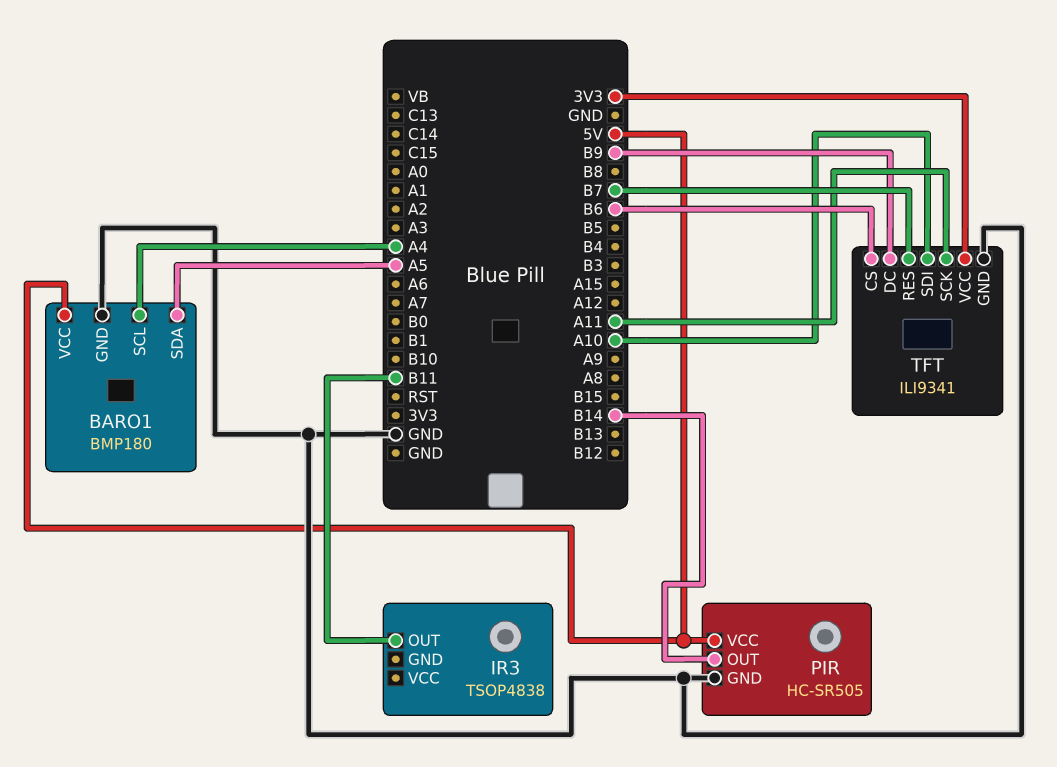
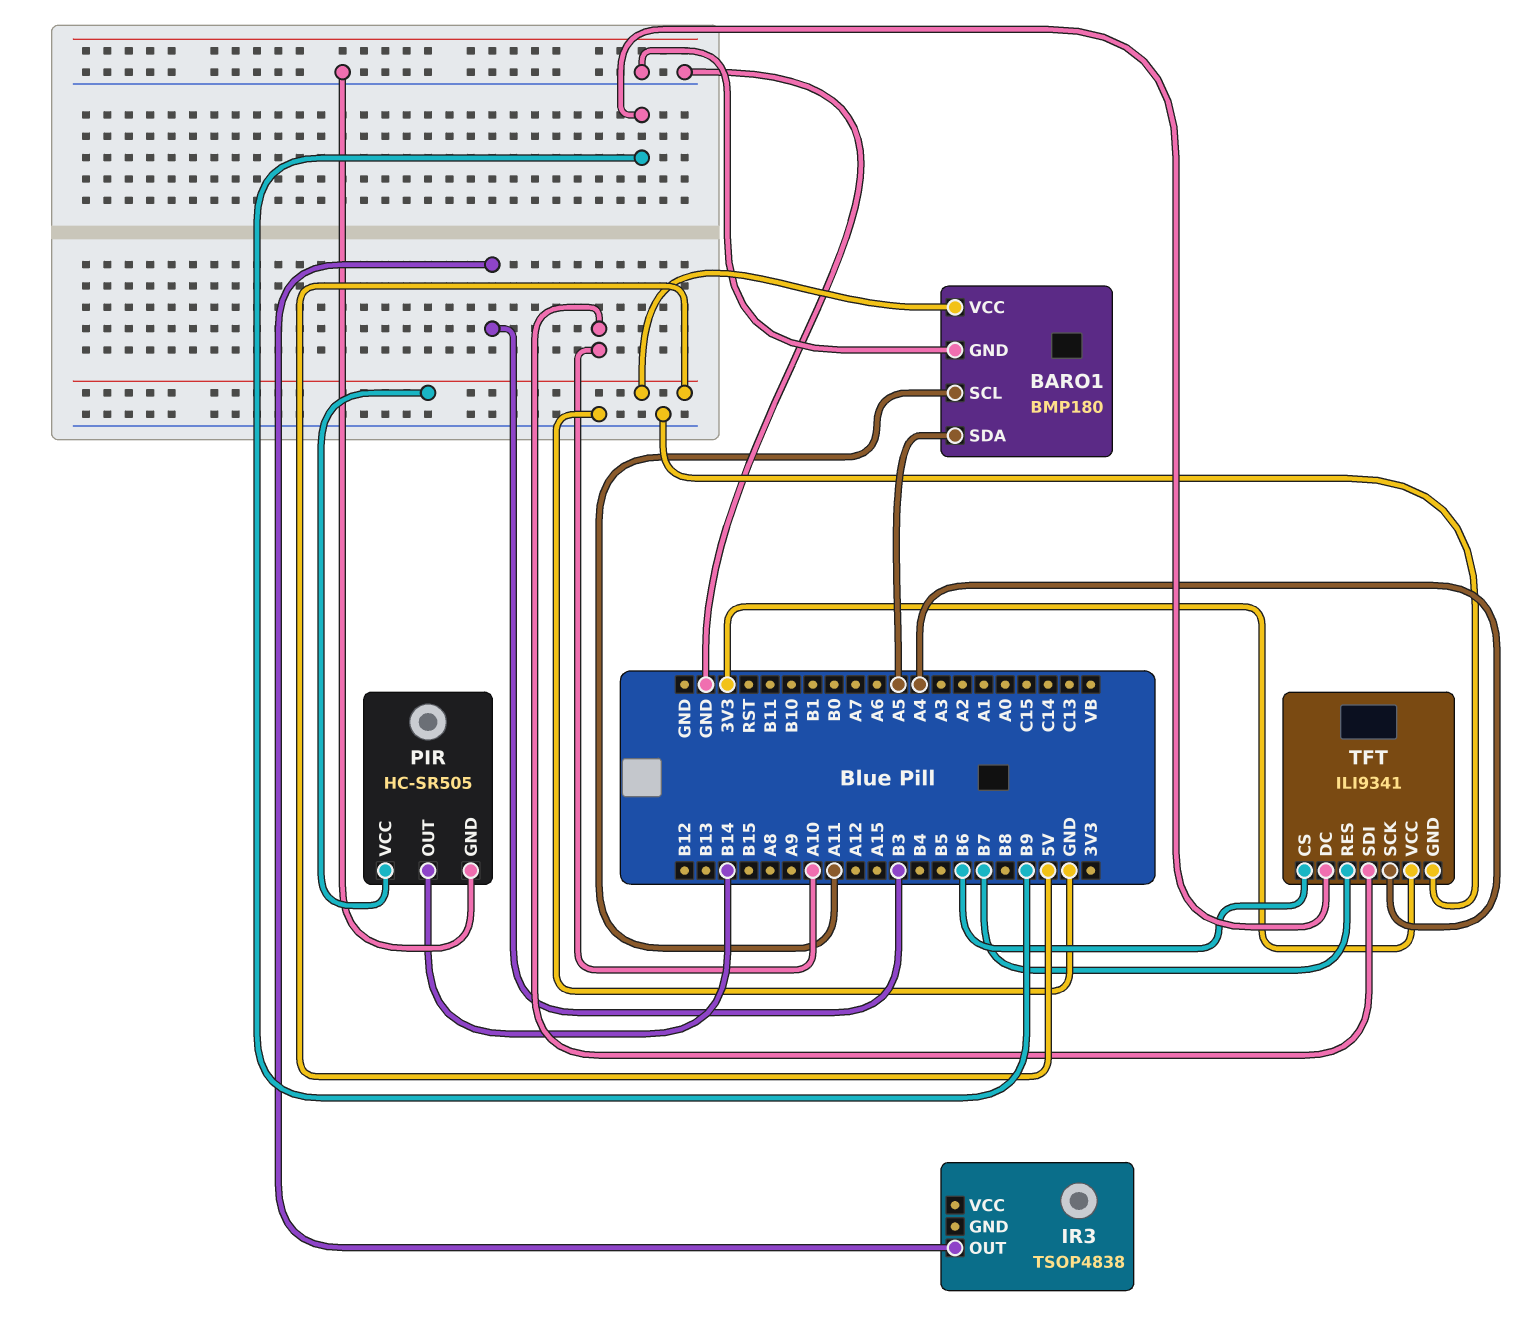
BARO1 pin SCL: A4 -> A11
IR3 pin OUT: B11 -> B3
TFT pin SCK: A11 -> A4

